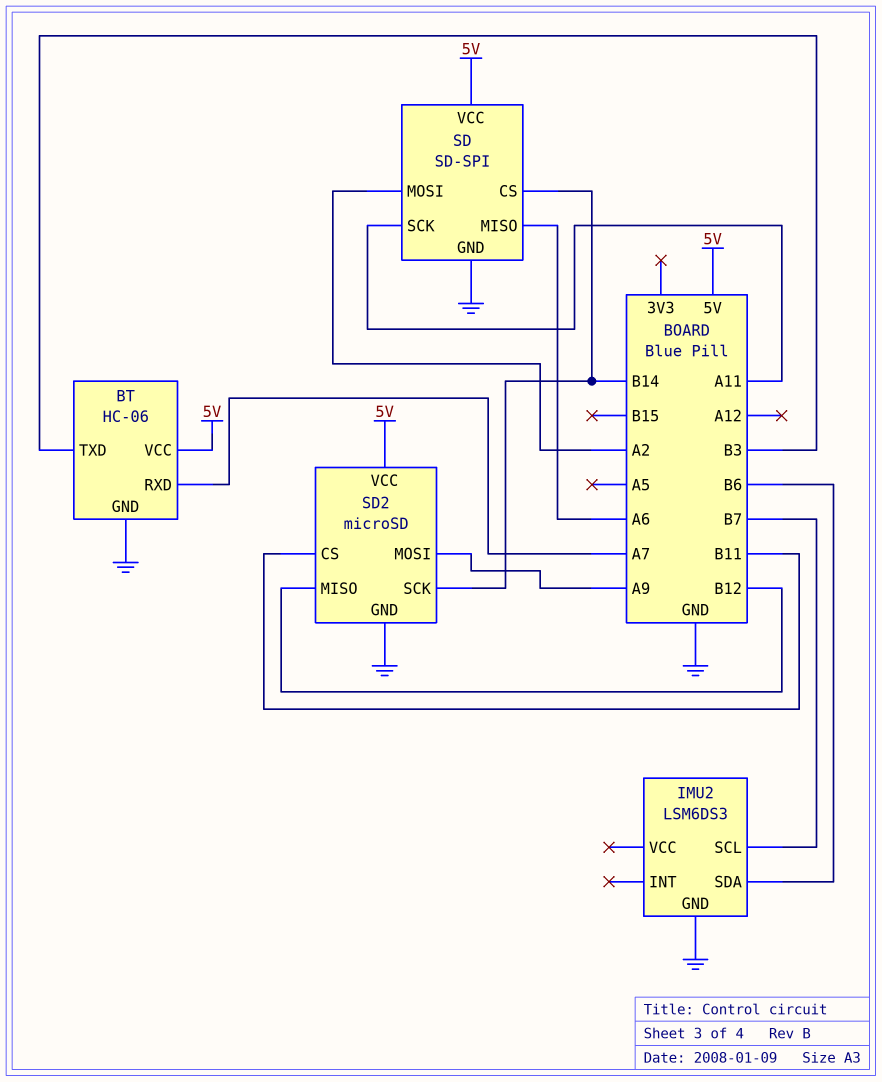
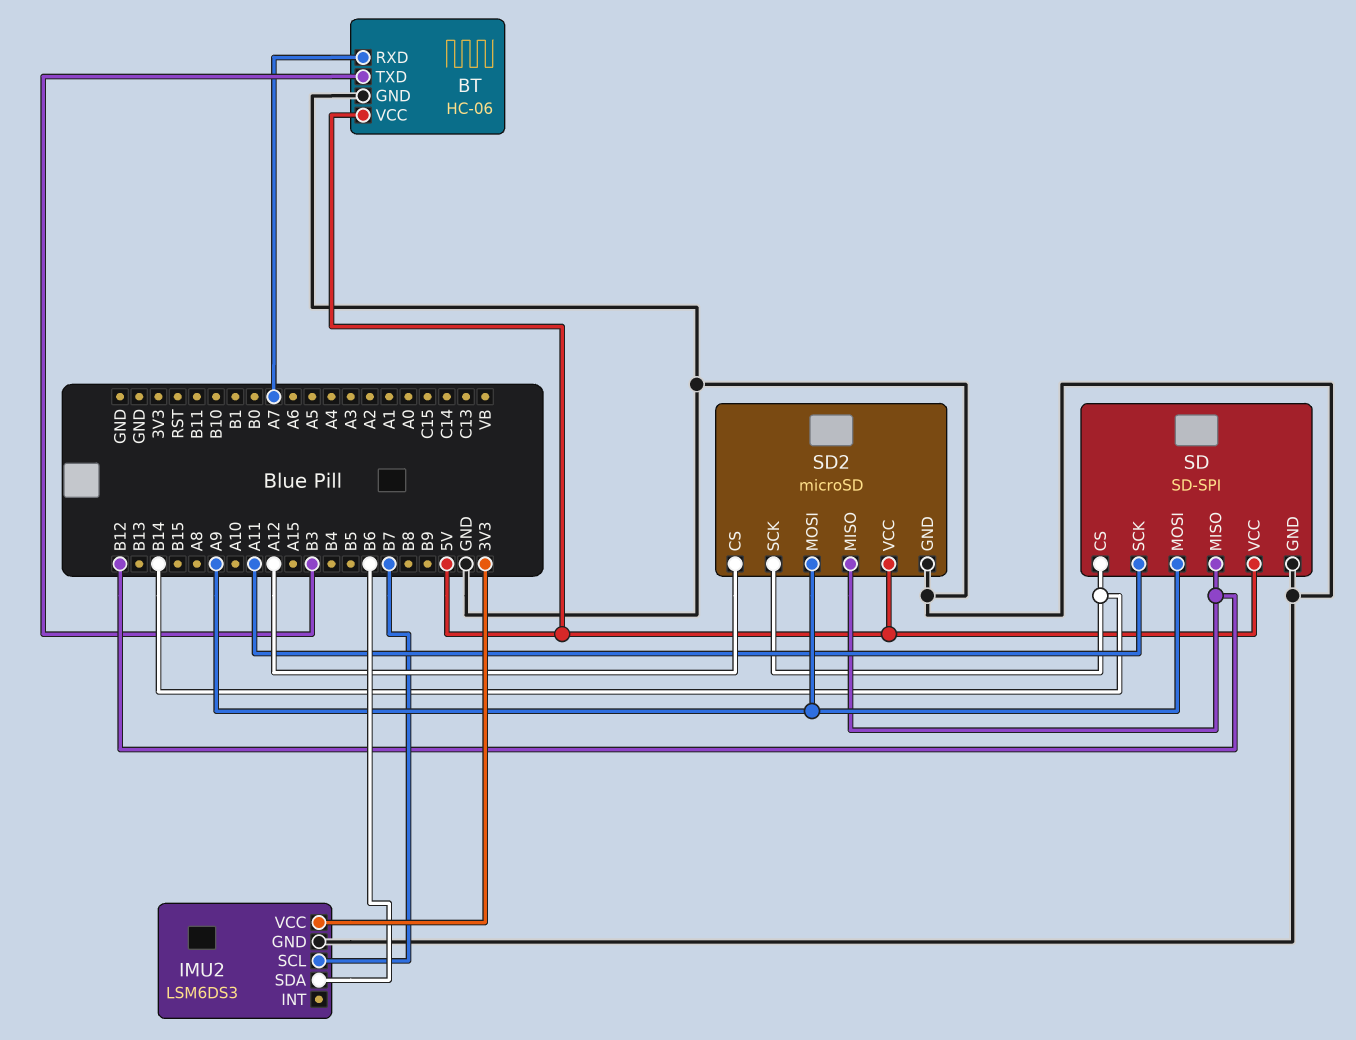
IMU2 pin VCC: none -> 3V3
SD pin MISO: A6 -> B12
SD pin MOSI: A2 -> A9
SD2 pin CS: B11 -> A12

